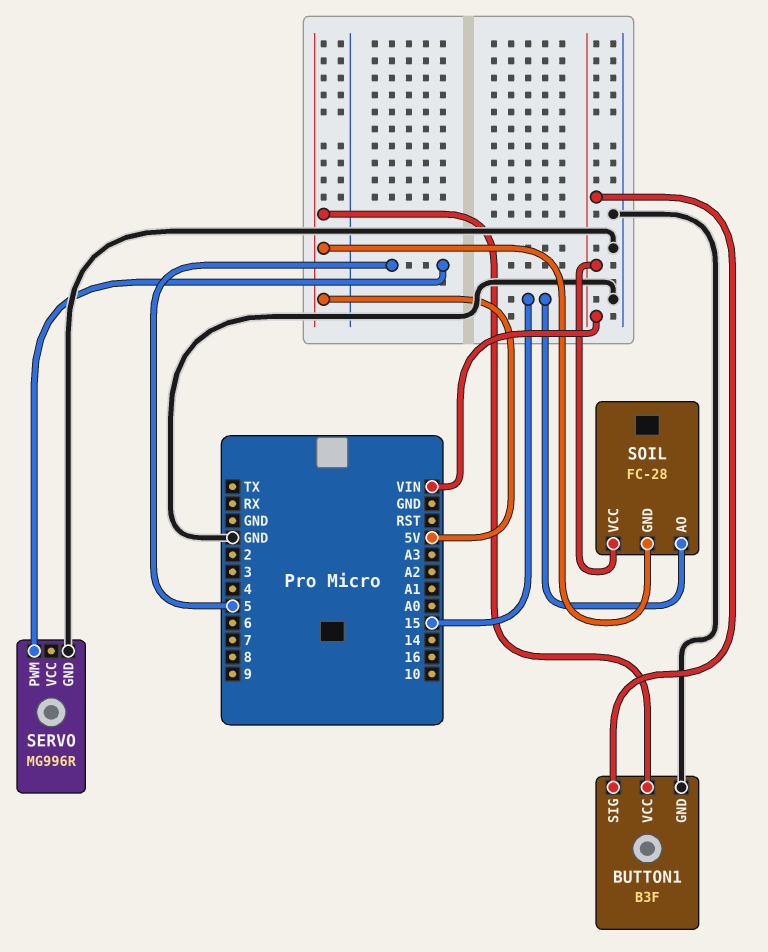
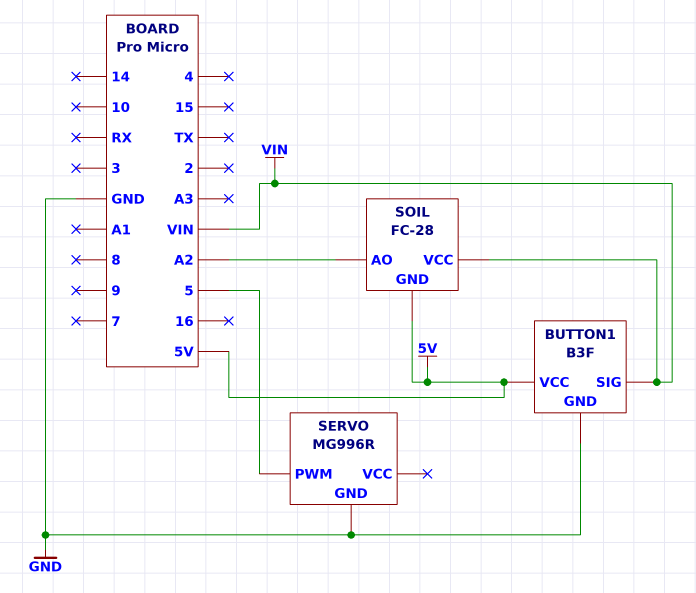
SOIL pin AO: 15 -> A2

